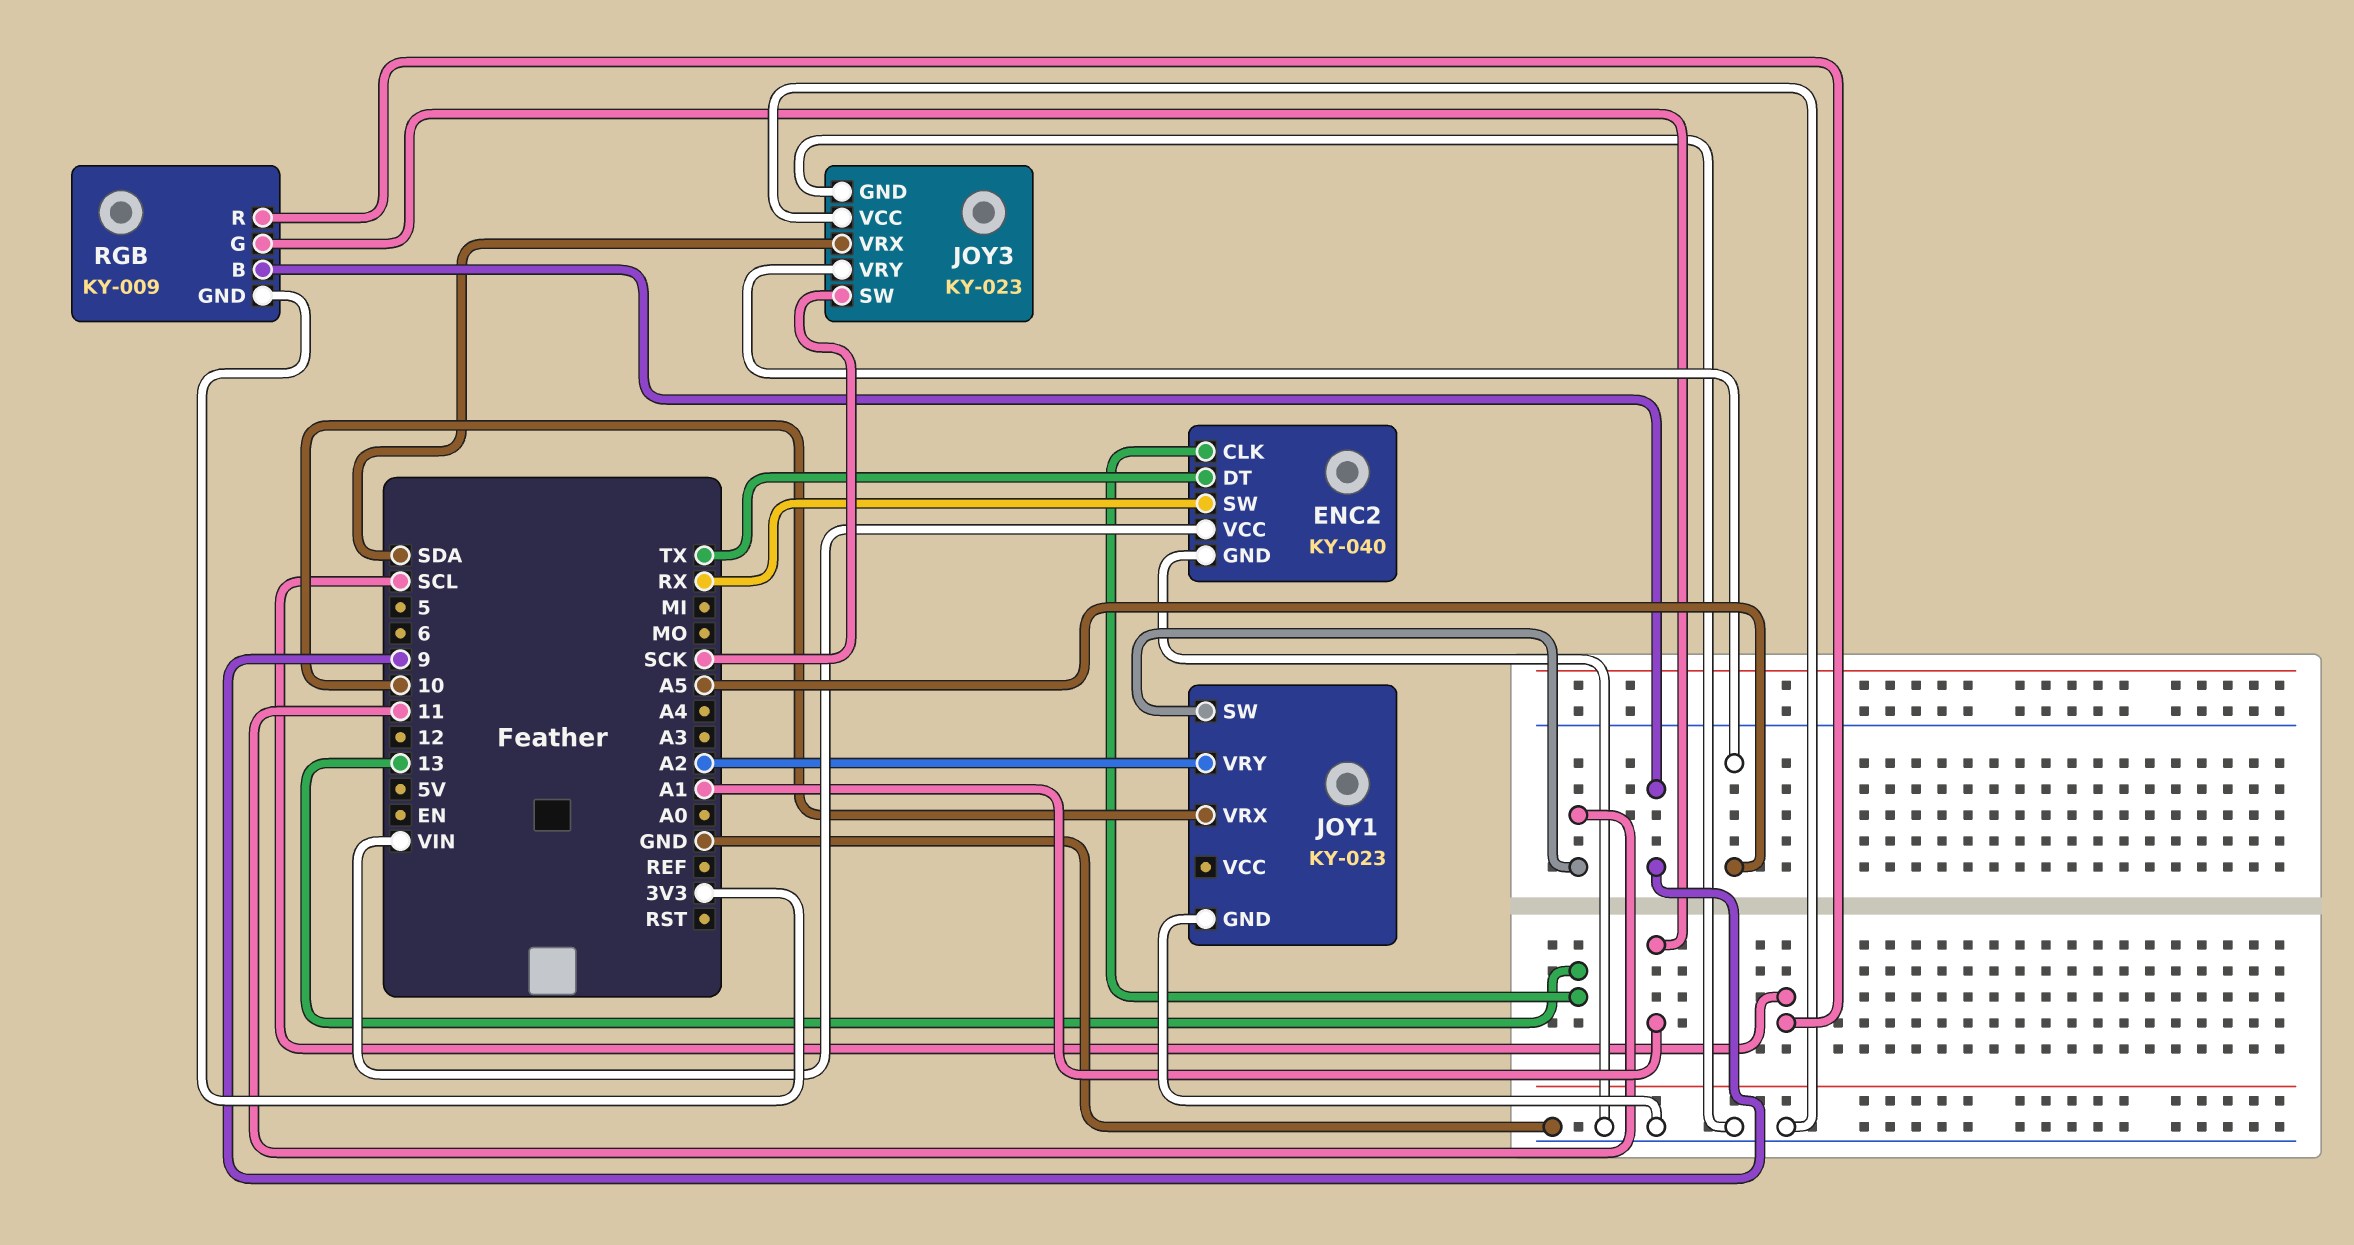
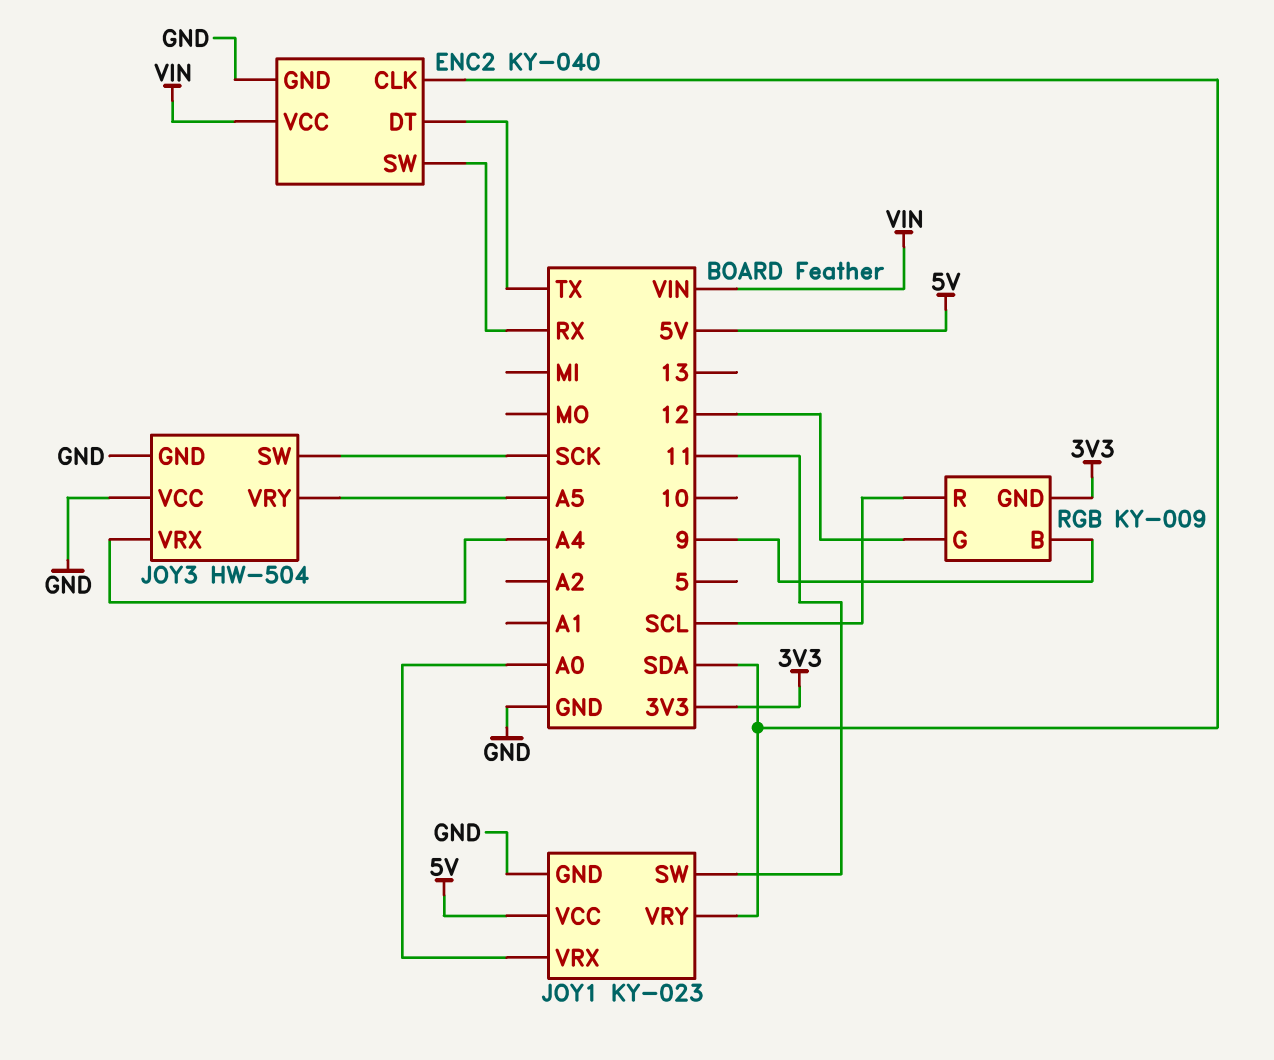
ENC2 pin CLK: 13 -> SDA
JOY1 pin VCC: none -> 5V
JOY1 pin VRX: 10 -> A0
JOY1 pin VRY: A2 -> SDA
JOY3: KY-023 -> HW-504
JOY3 pin VRX: SDA -> A4
RGB pin G: A1 -> 12

